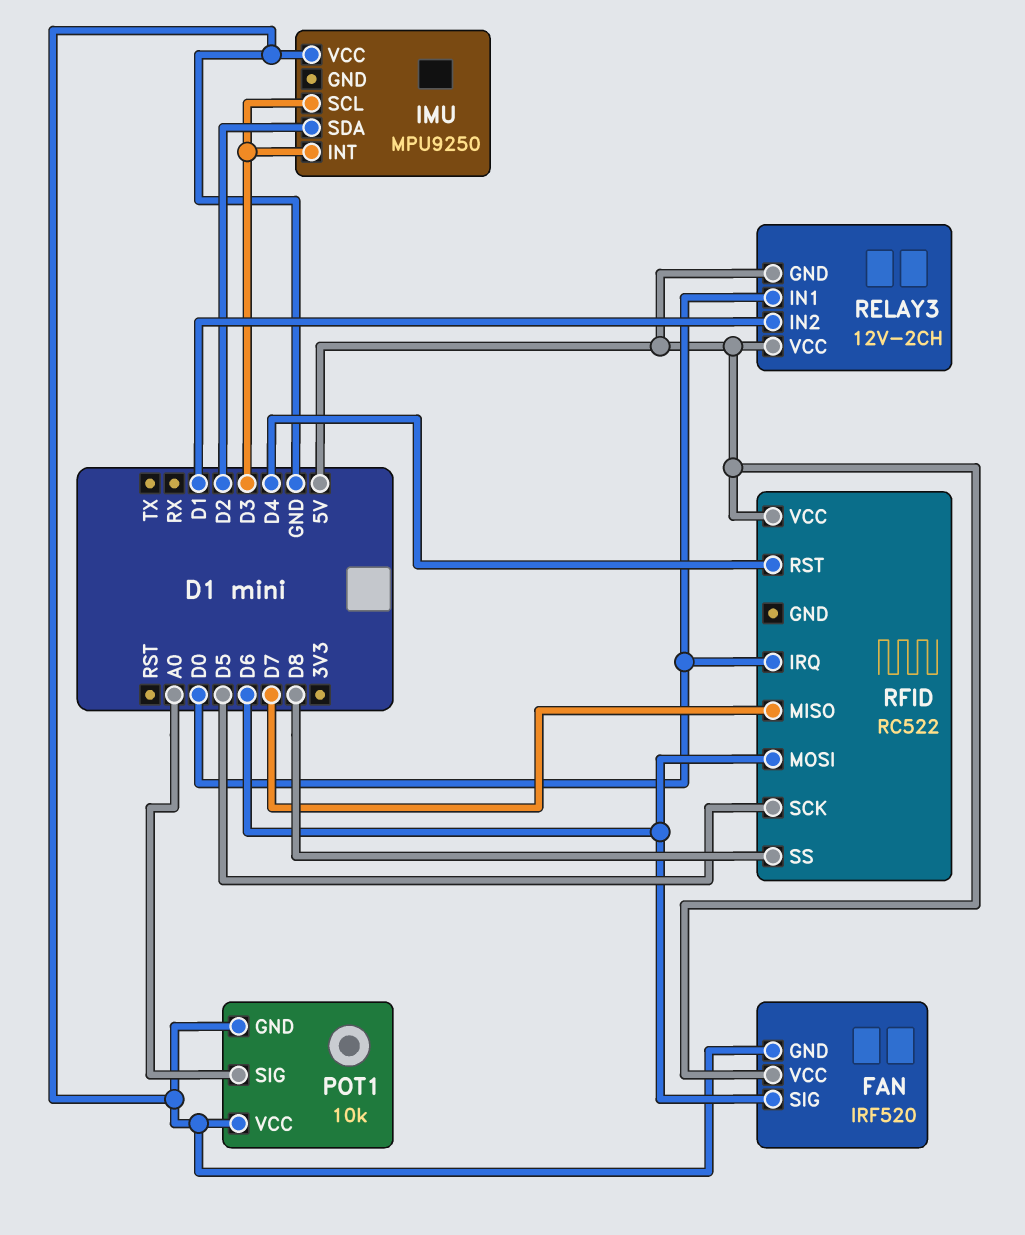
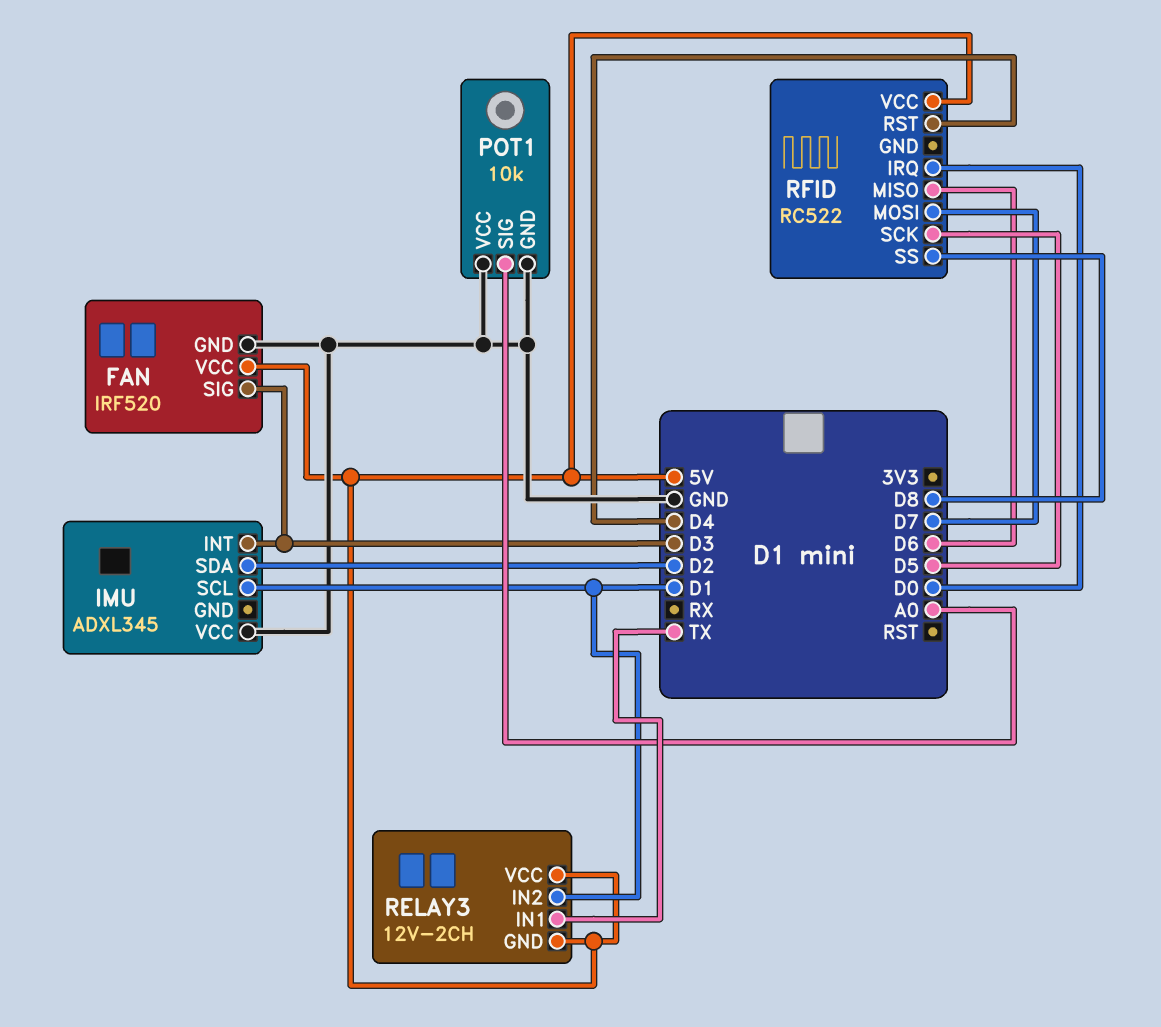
FAN pin SIG: D6 -> D3
IMU: MPU9250 -> ADXL345
IMU pin SCL: D3 -> D1
RELAY3 pin IN1: D0 -> TX
RFID pin MISO: D7 -> D6
RFID pin MOSI: D6 -> D7

